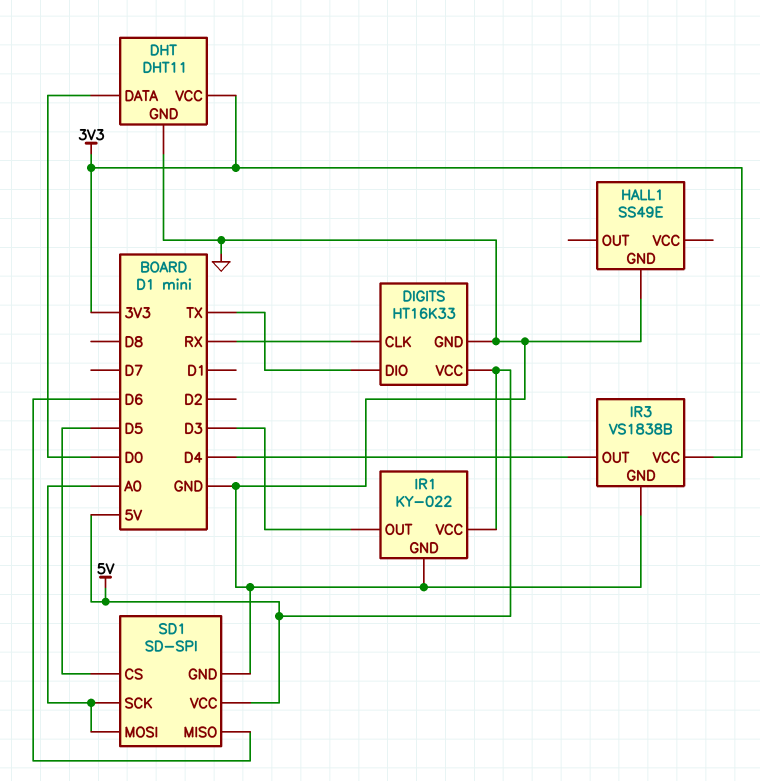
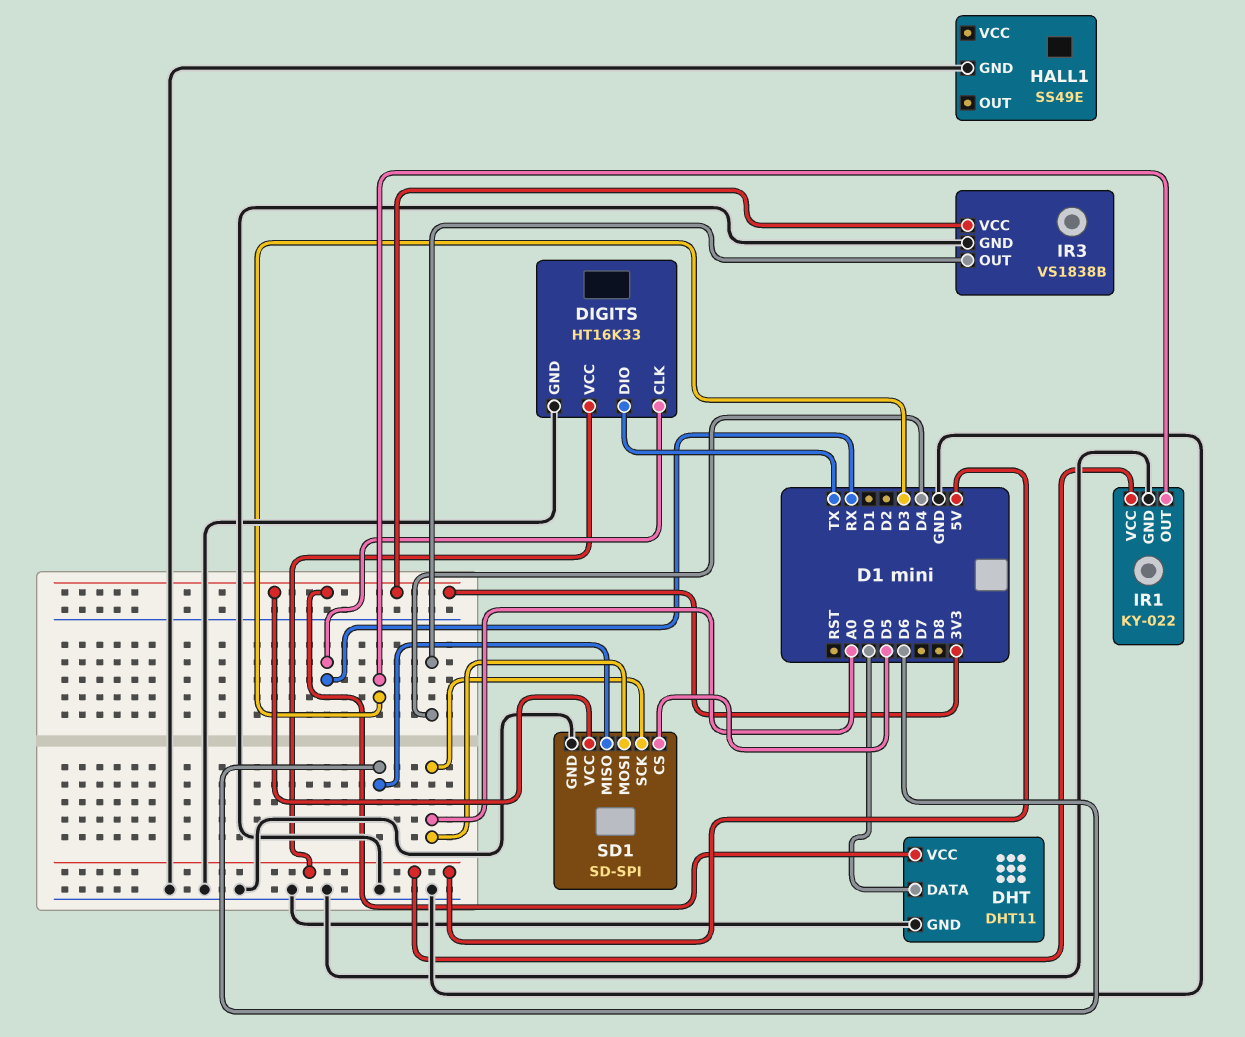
SD1 pin VCC: 5V -> 3V3

